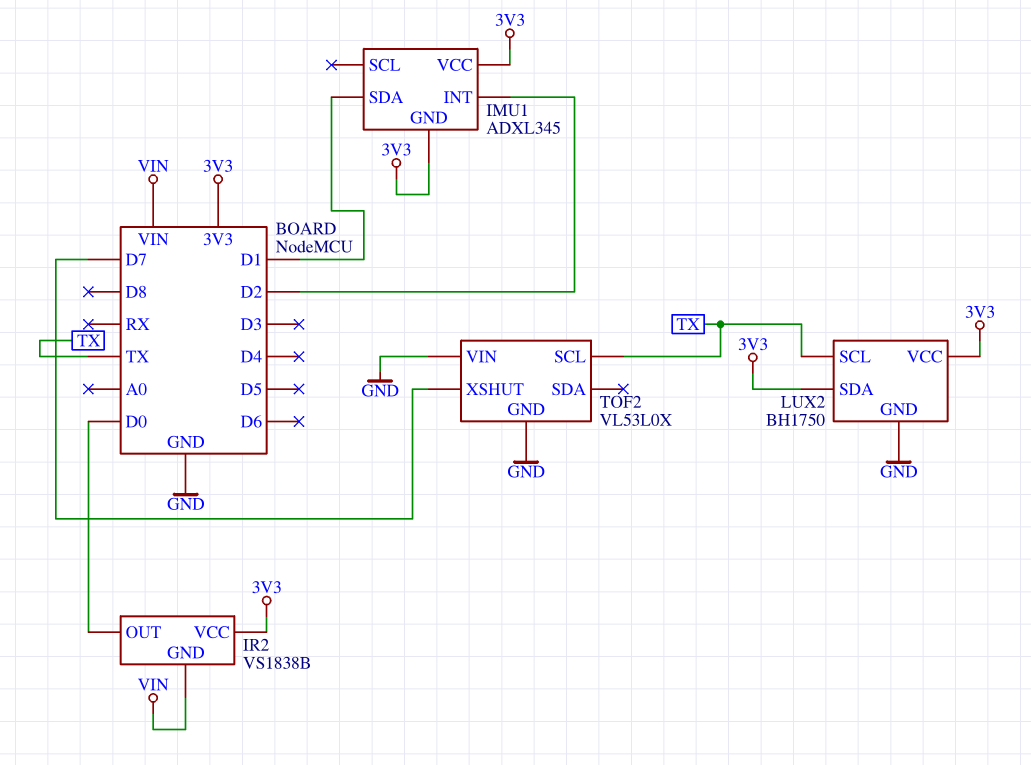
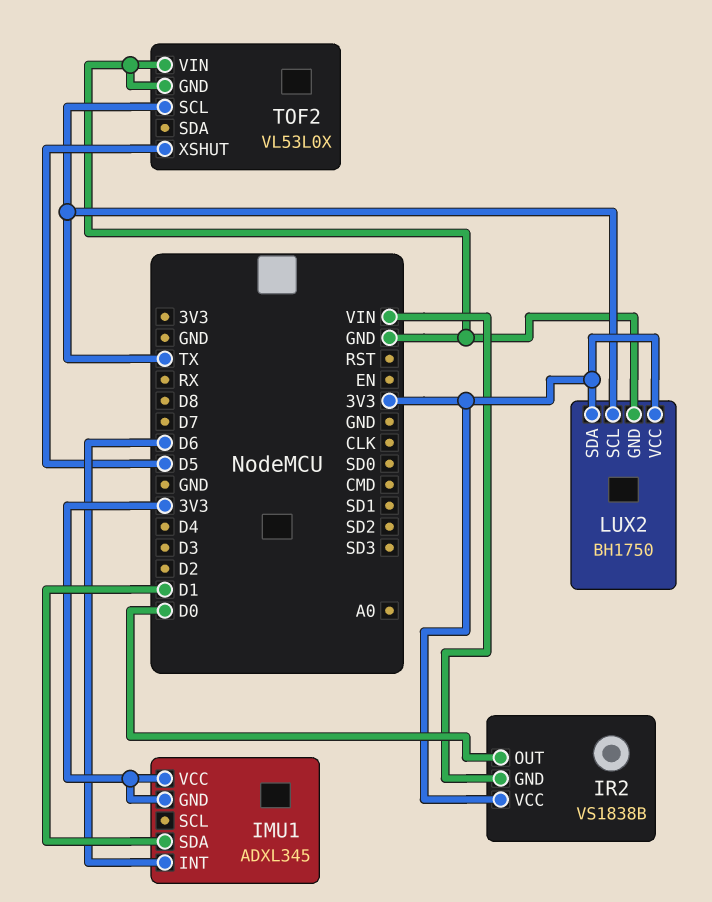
IMU1 pin INT: D2 -> D6
TOF2 pin XSHUT: D7 -> D5

